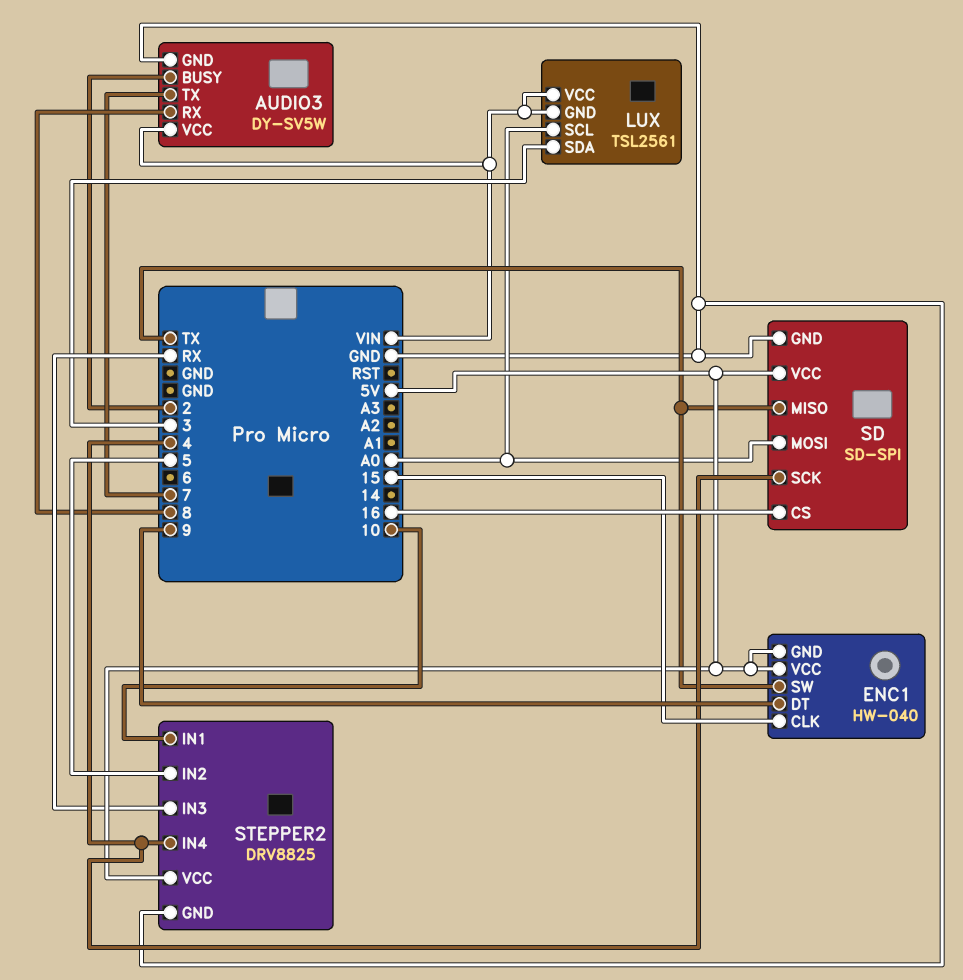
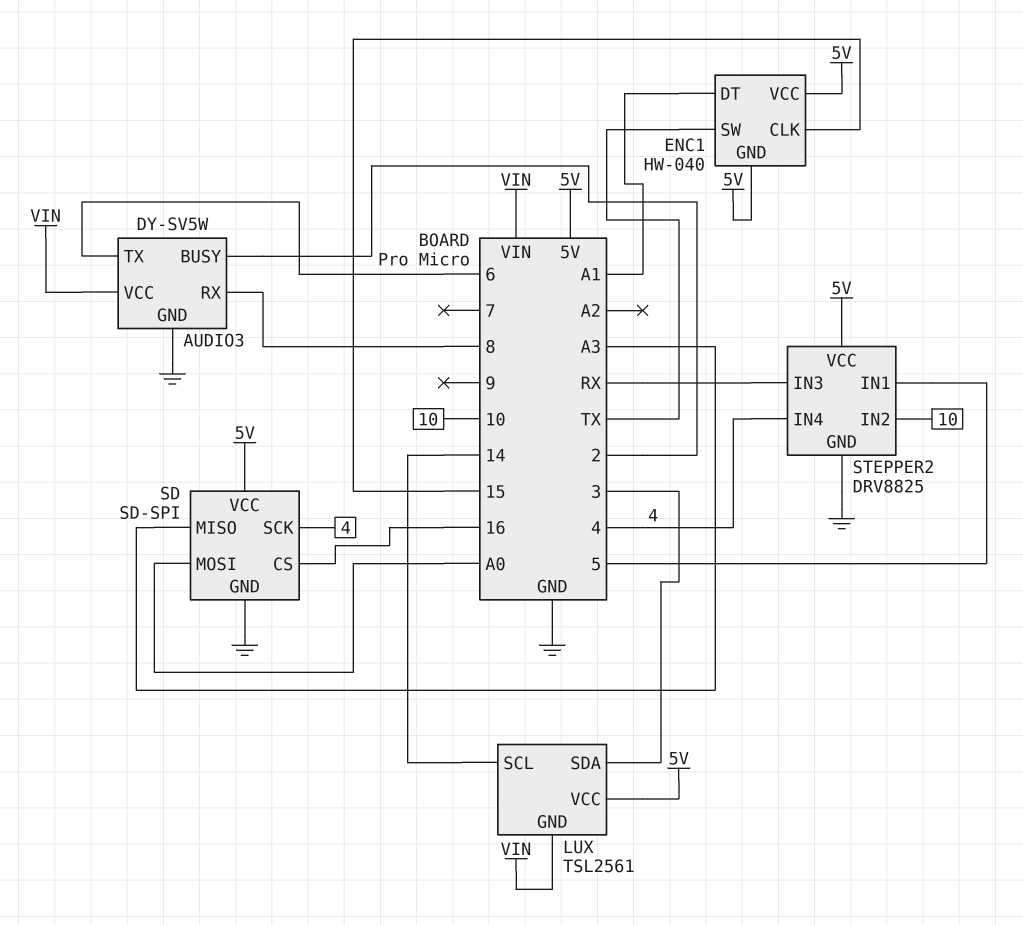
AUDIO3 pin TX: 7 -> 6
ENC1 pin DT: 9 -> A1
LUX pin SCL: A0 -> 14
LUX pin VCC: VIN -> 5V
SD pin MISO: TX -> A3
STEPPER2 pin IN1: 10 -> 5
STEPPER2 pin IN2: 5 -> 10

